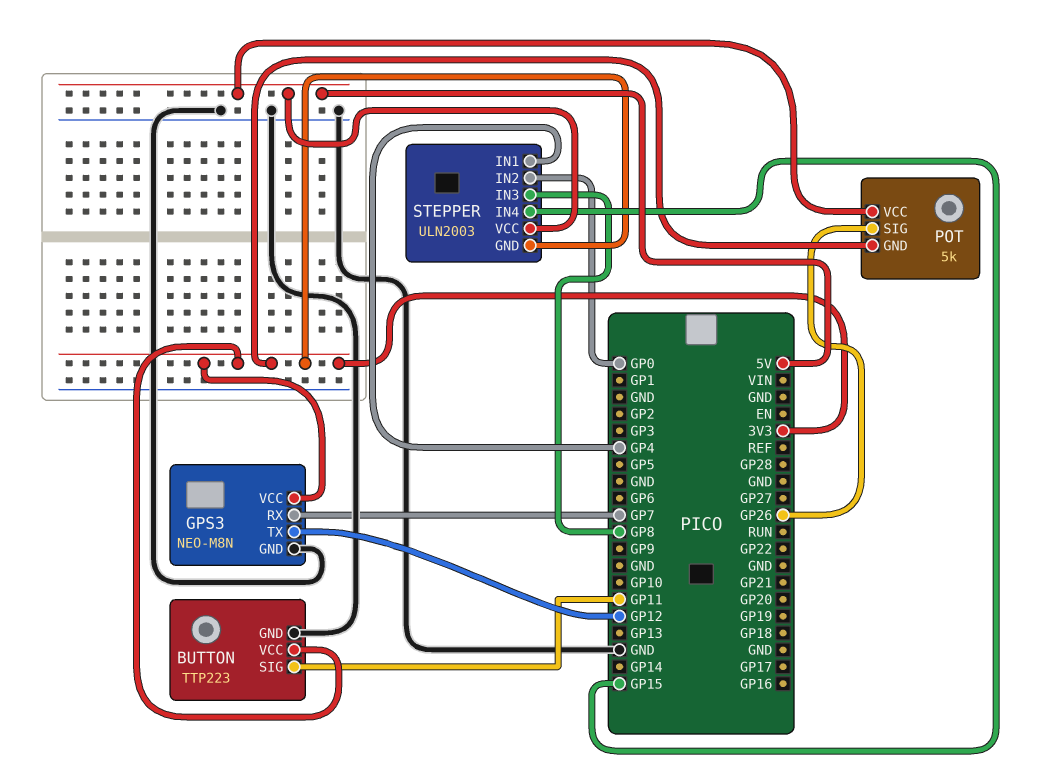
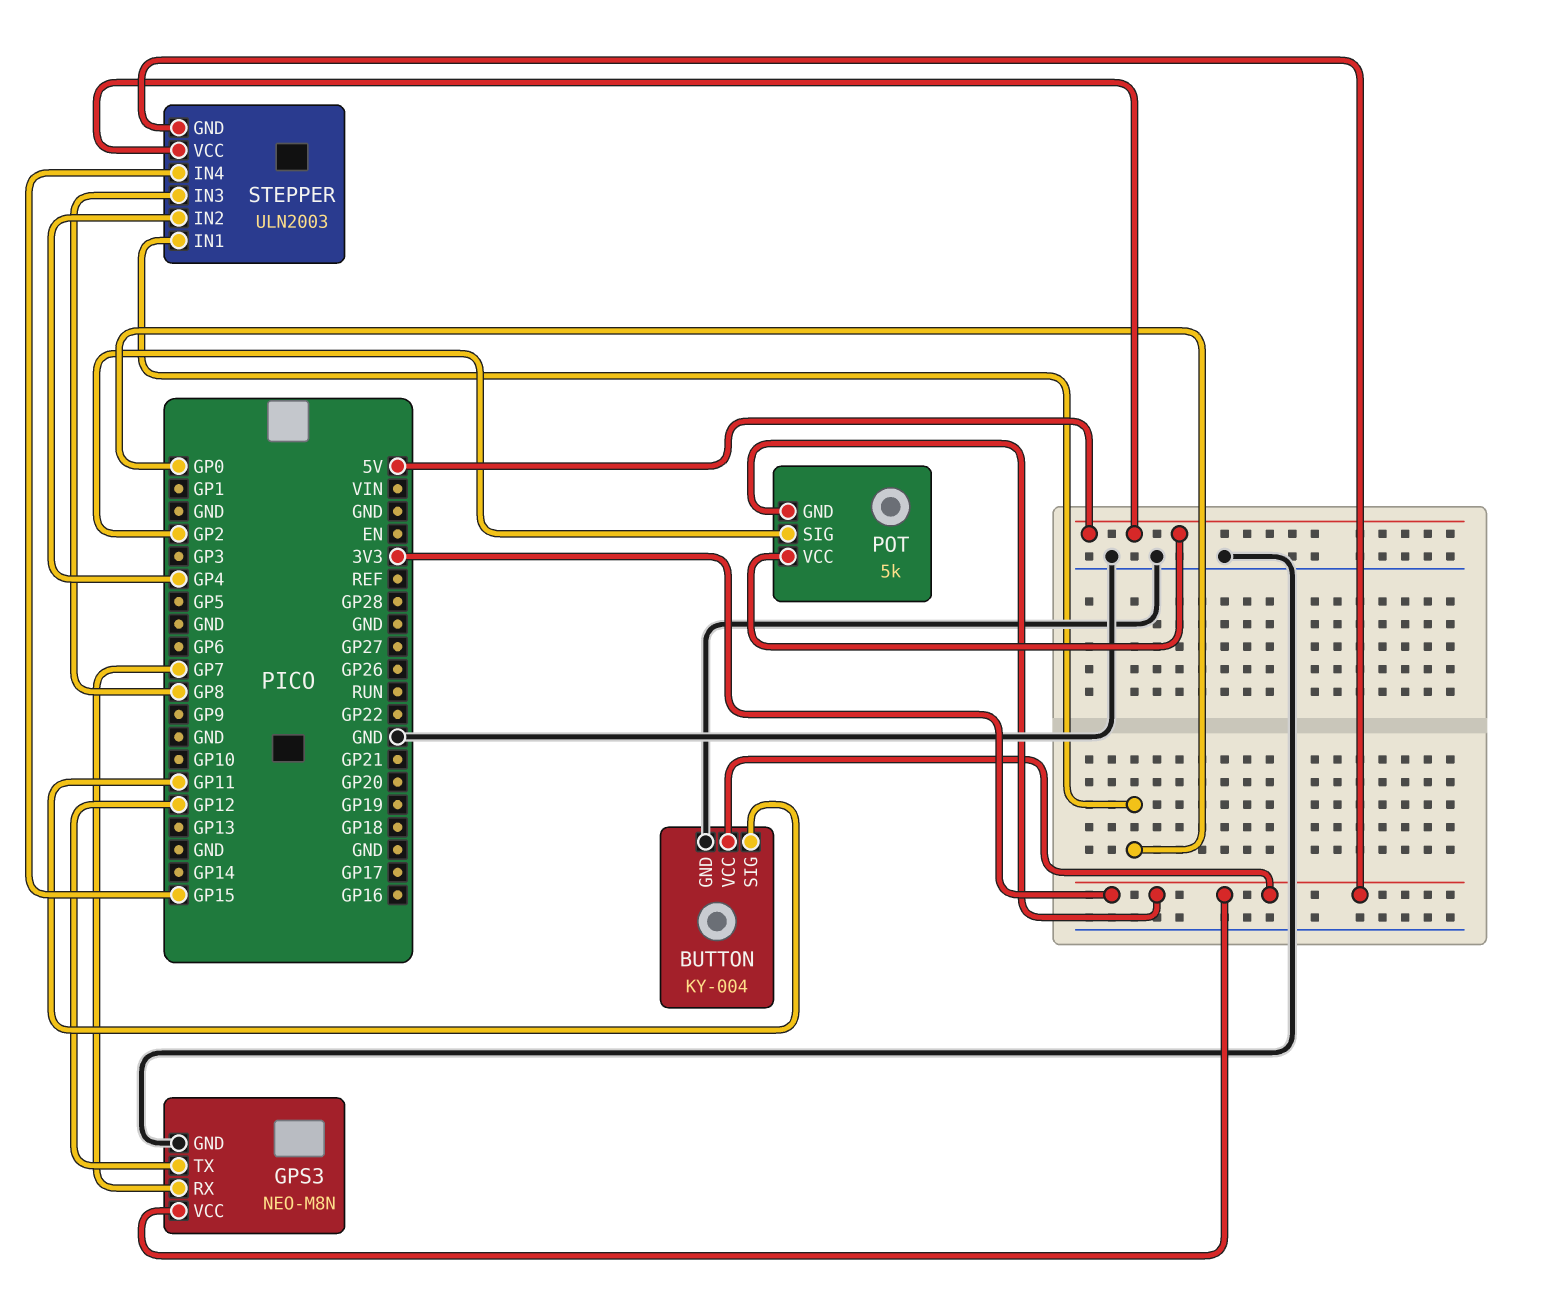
BUTTON: TTP223 -> KY-004
POT pin SIG: GP26 -> GP2
STEPPER pin IN1: GP4 -> GP0
STEPPER pin IN2: GP0 -> GP4

